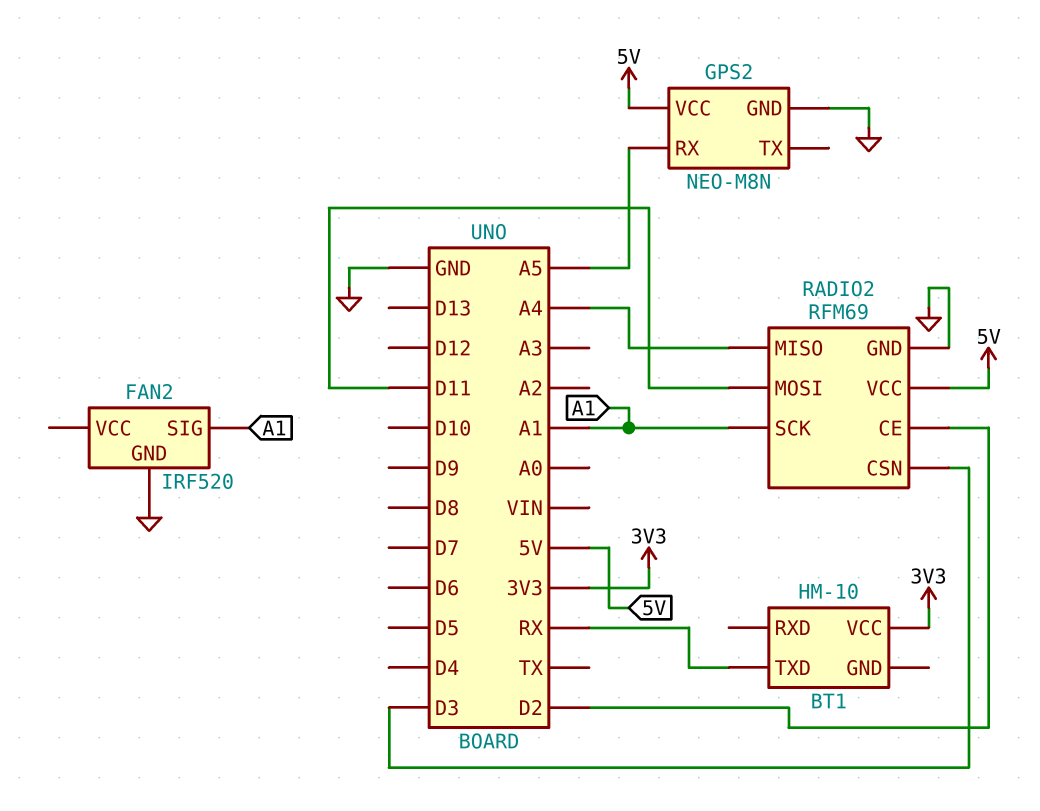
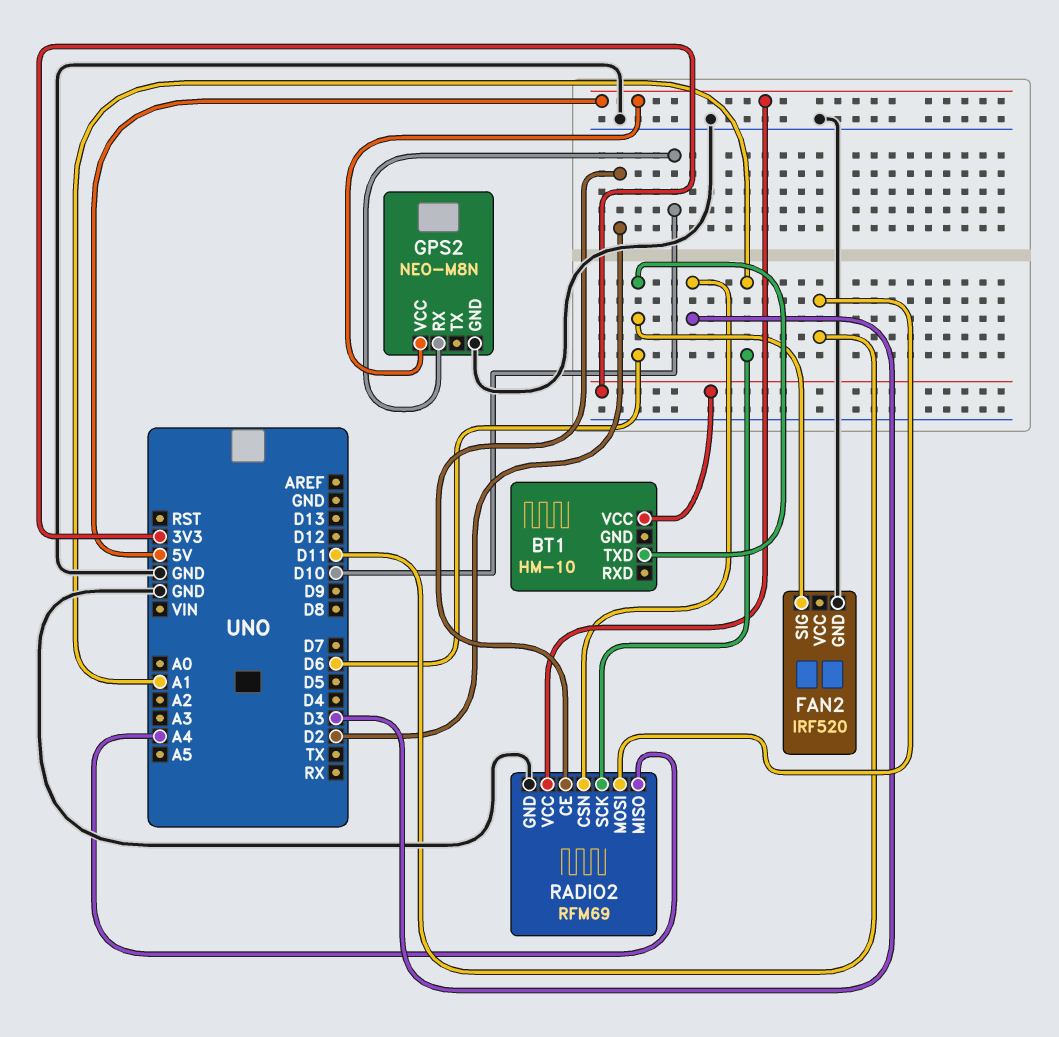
BT1 pin TXD: RX -> D6
FAN2 pin SIG: A1 -> D6
GPS2 pin RX: A5 -> D10

